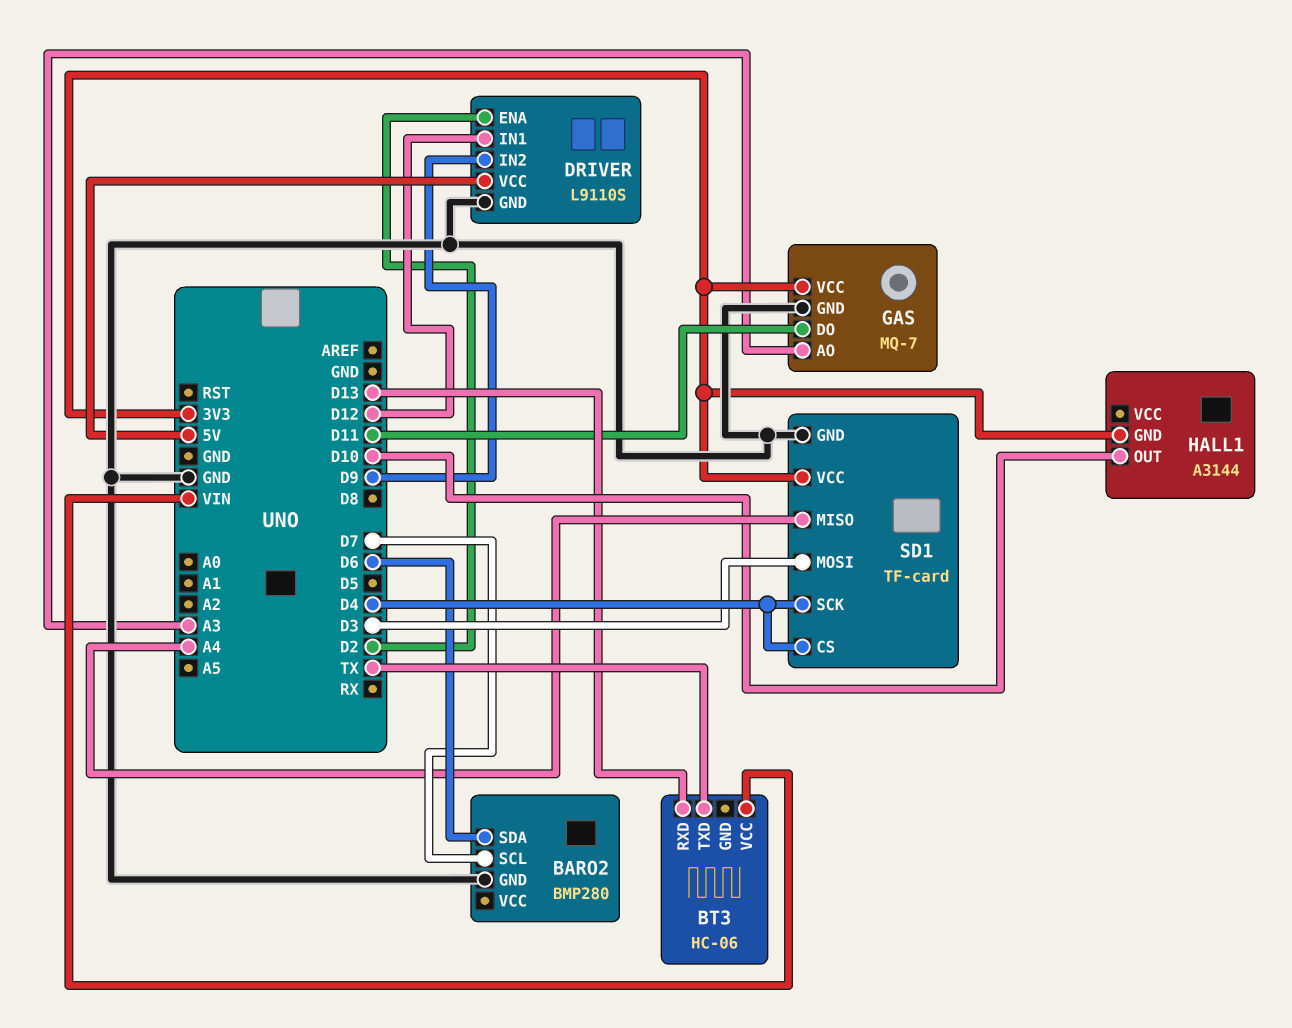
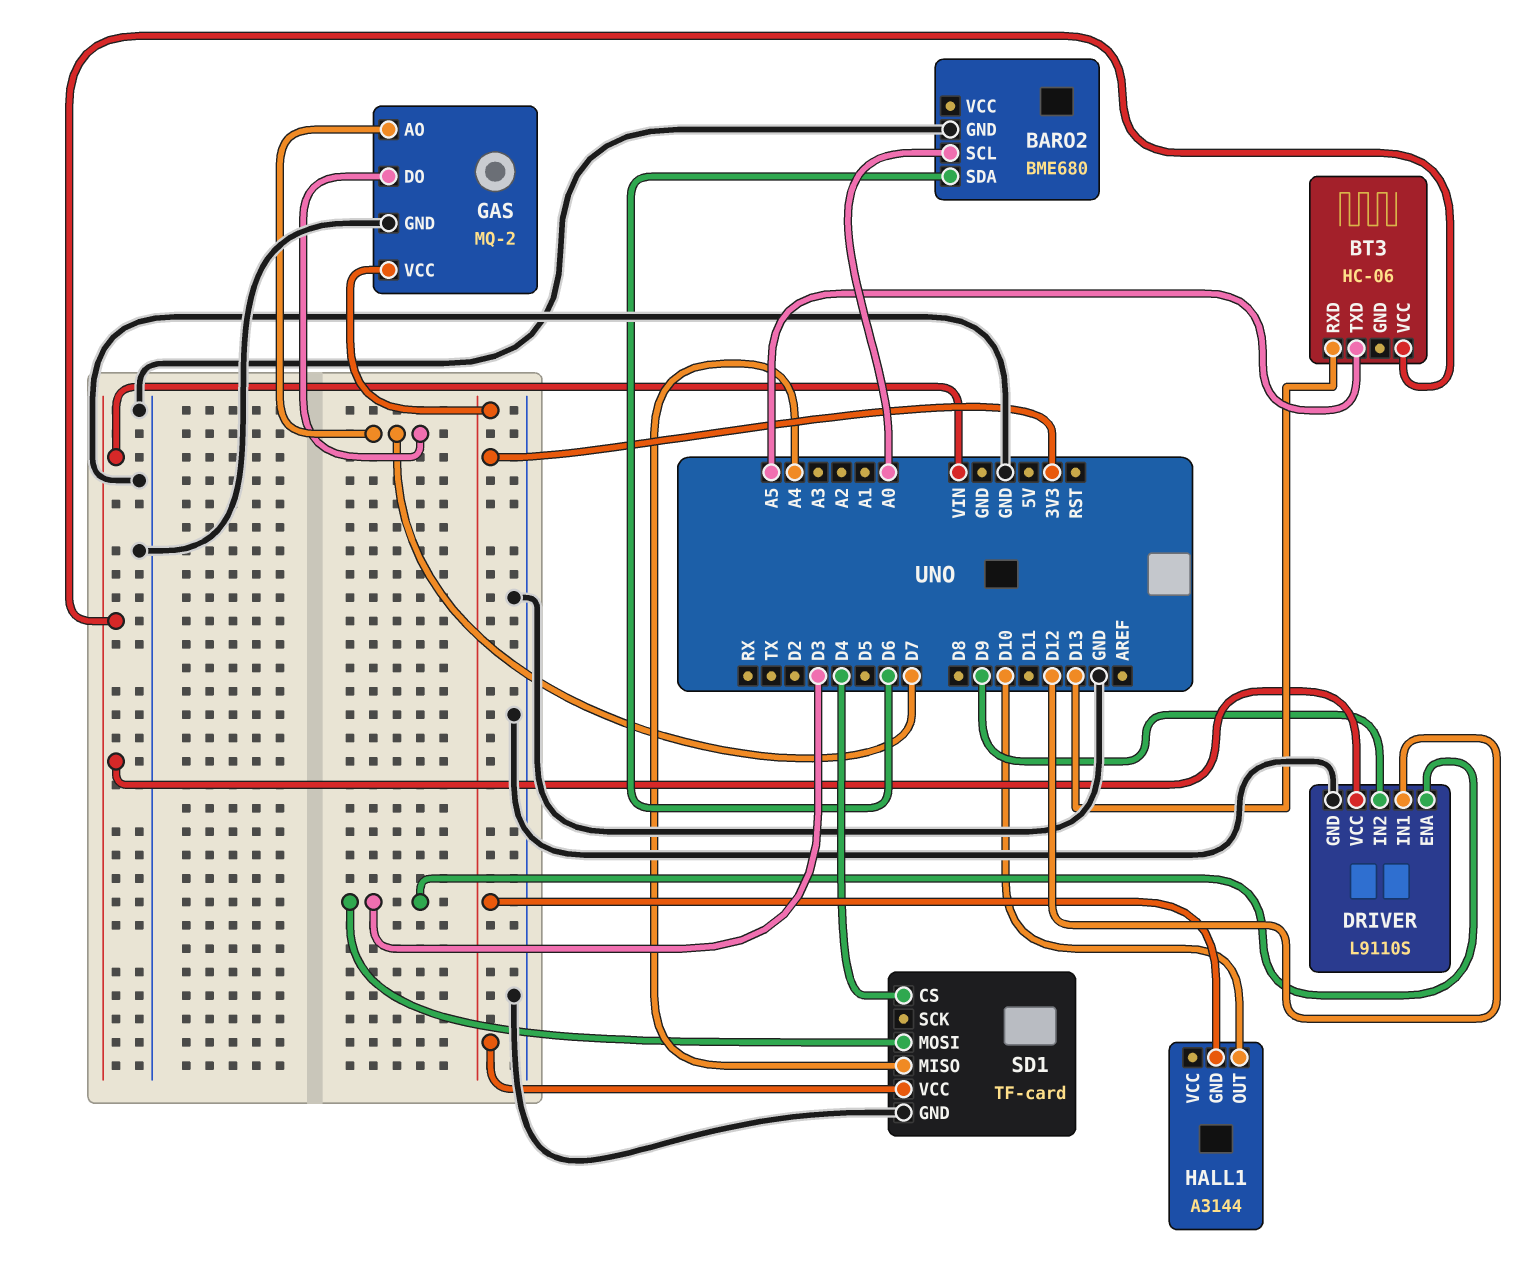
BARO2: BMP280 -> BME680
BARO2 pin SCL: D7 -> A0
BT3 pin TXD: TX -> A5
DRIVER pin ENA: D2 -> D3
DRIVER pin VCC: 5V -> VIN
GAS: MQ-7 -> MQ-2
GAS pin AO: A3 -> D7
GAS pin DO: D11 -> D7
SD1 pin SCK: D4 -> none

